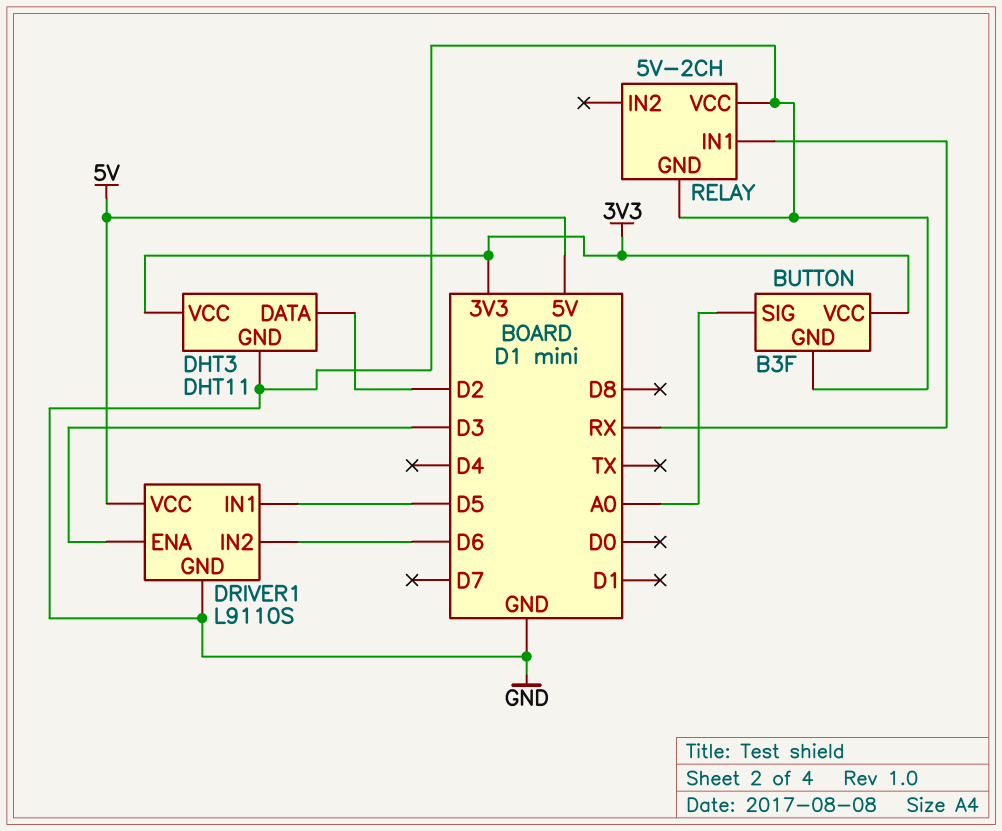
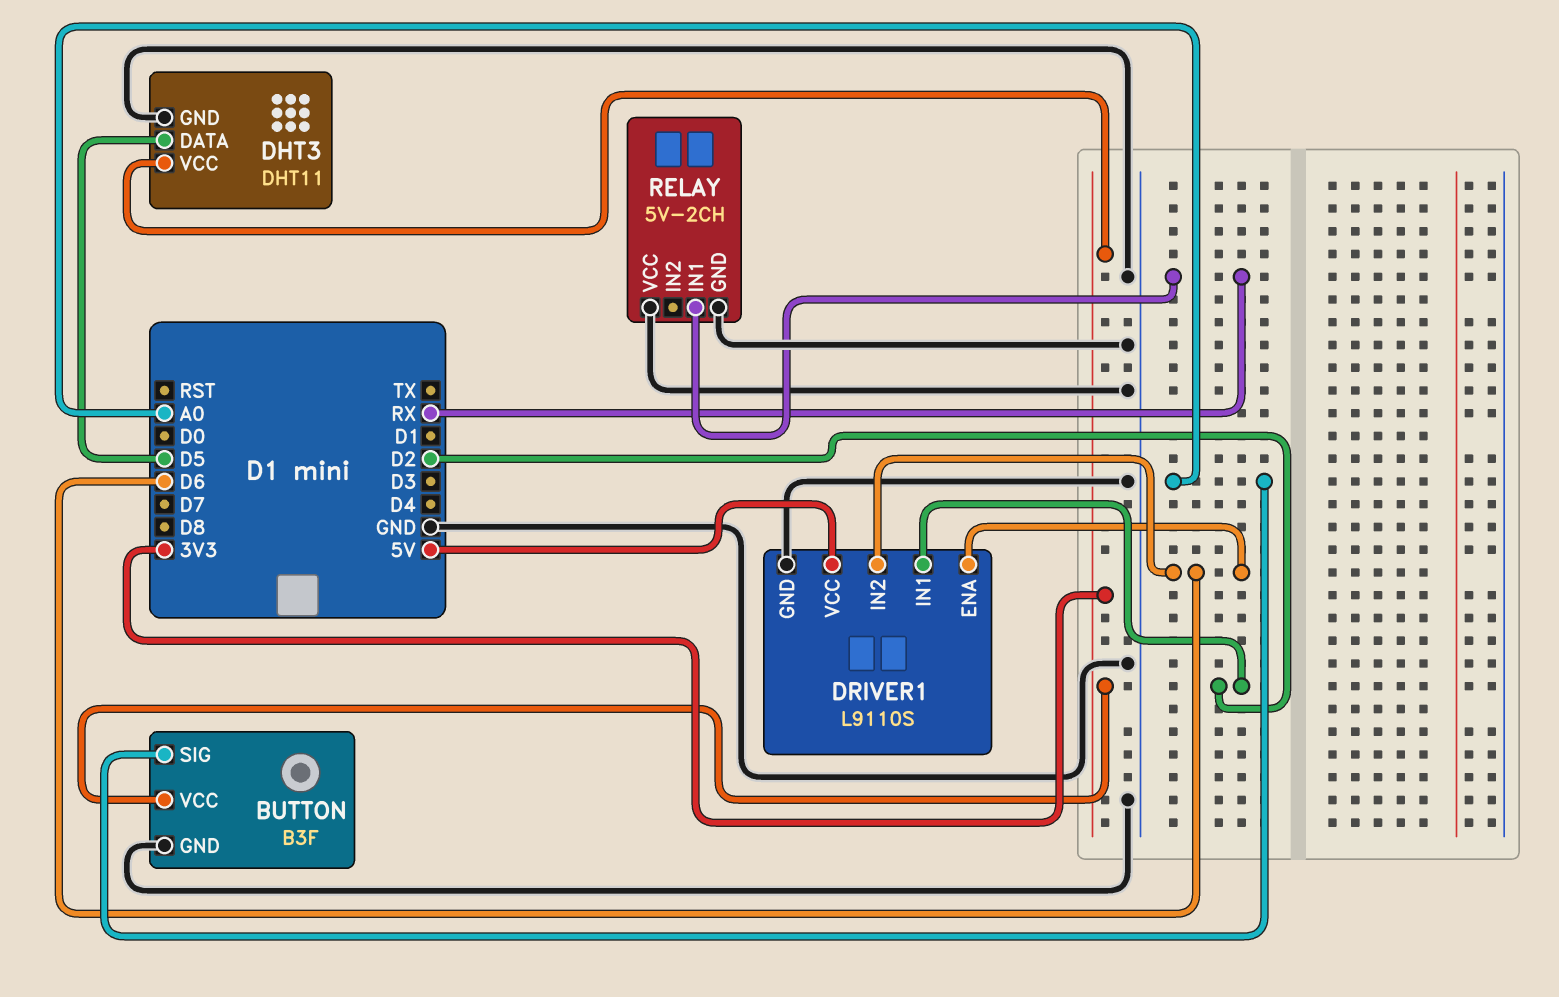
DHT3 pin DATA: D2 -> D5
DRIVER1 pin ENA: D3 -> D6
DRIVER1 pin IN1: D5 -> D2

